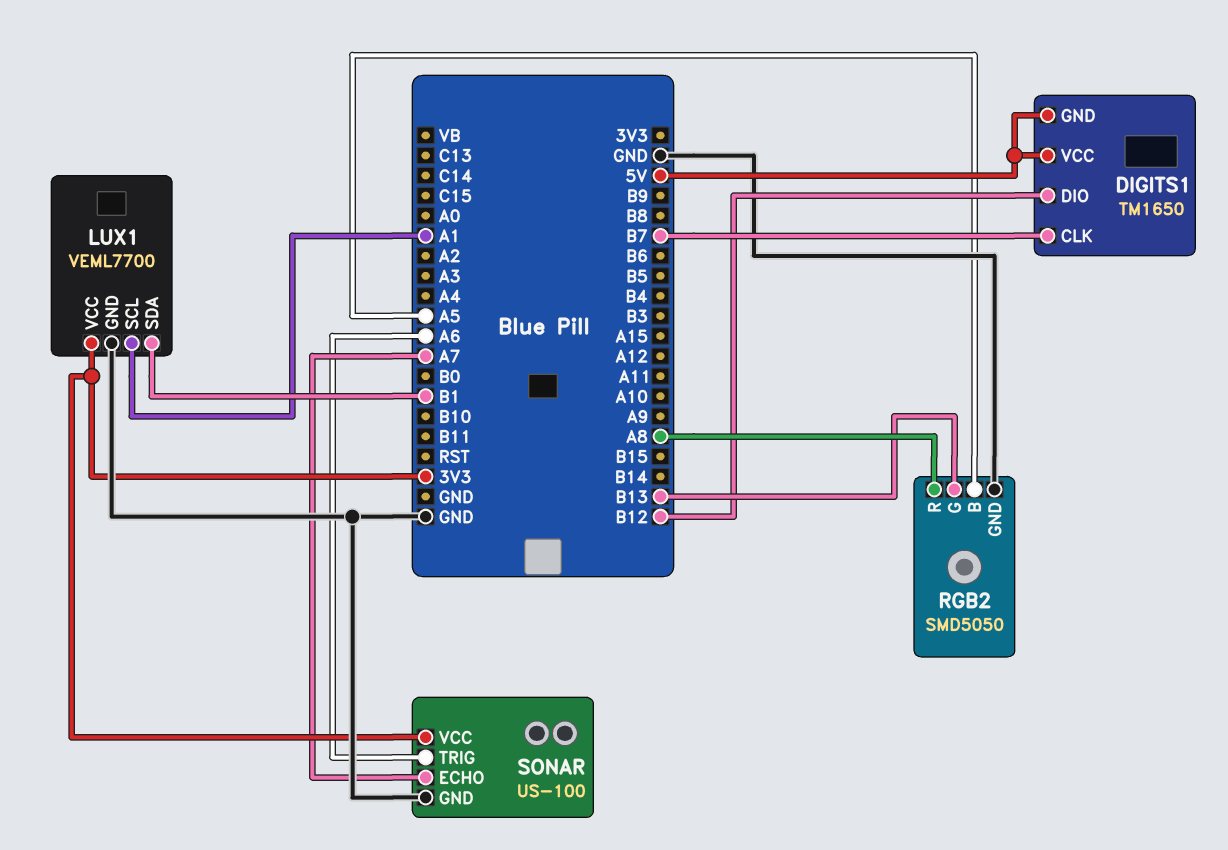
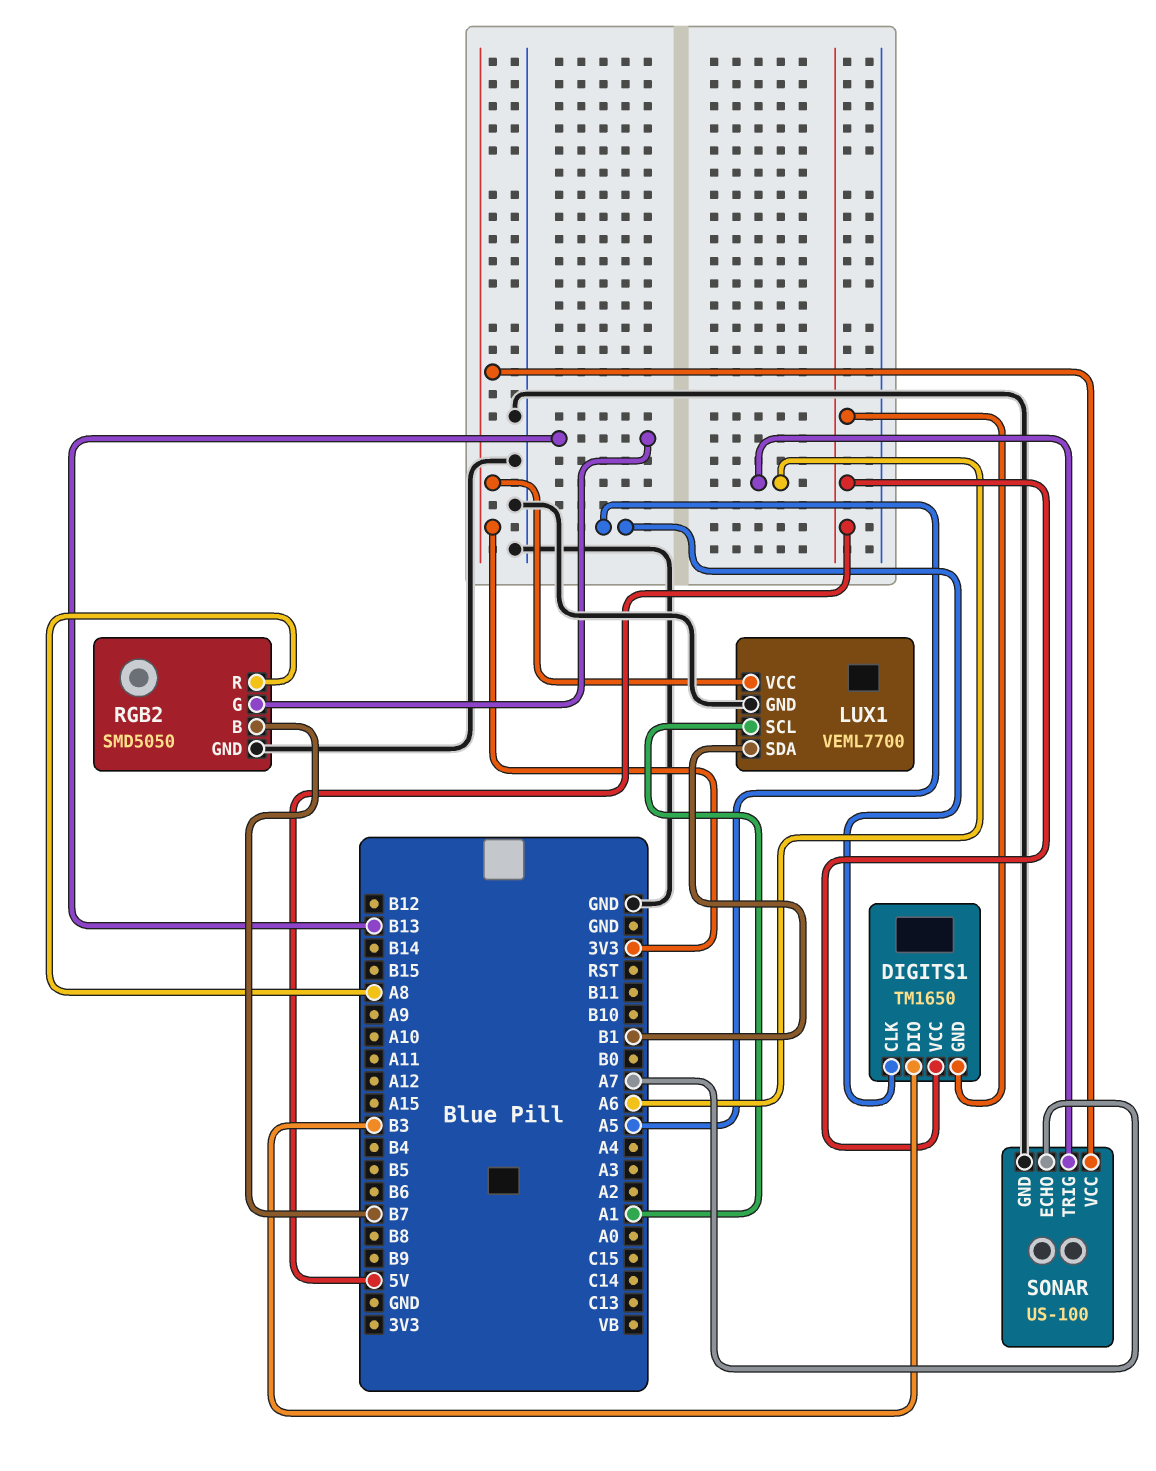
DIGITS1 pin CLK: B7 -> A5
DIGITS1 pin DIO: B12 -> B3
RGB2 pin B: A5 -> B7

